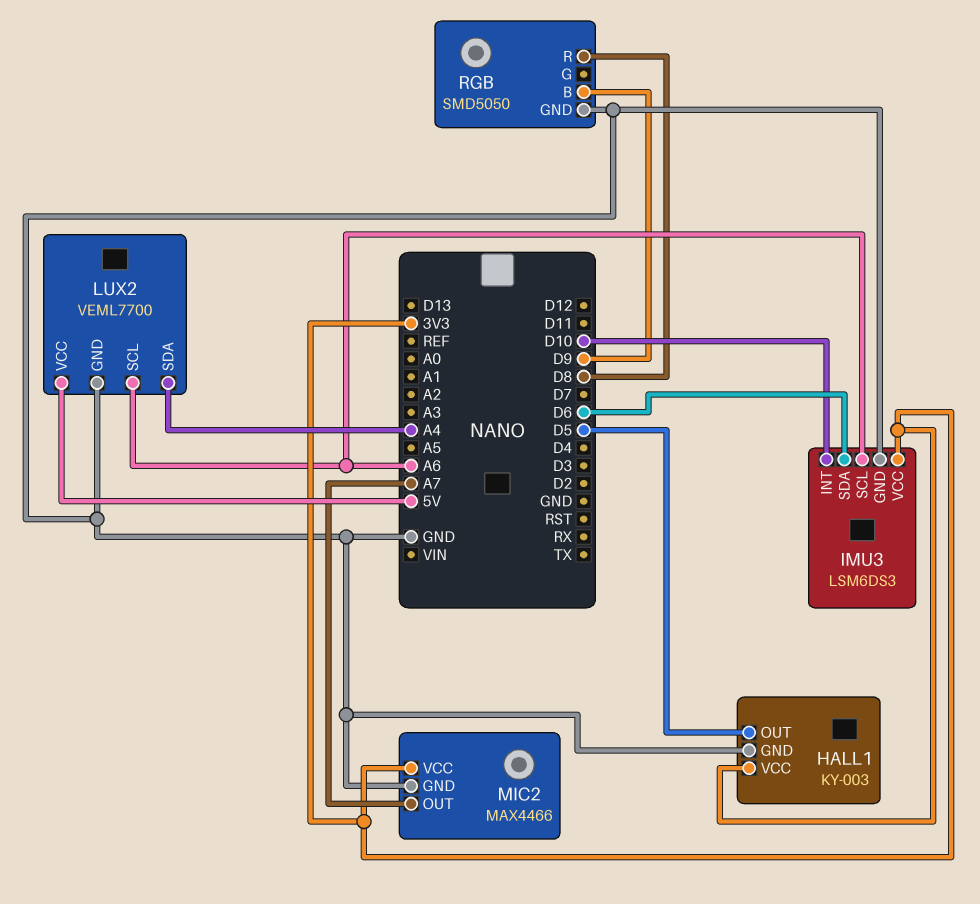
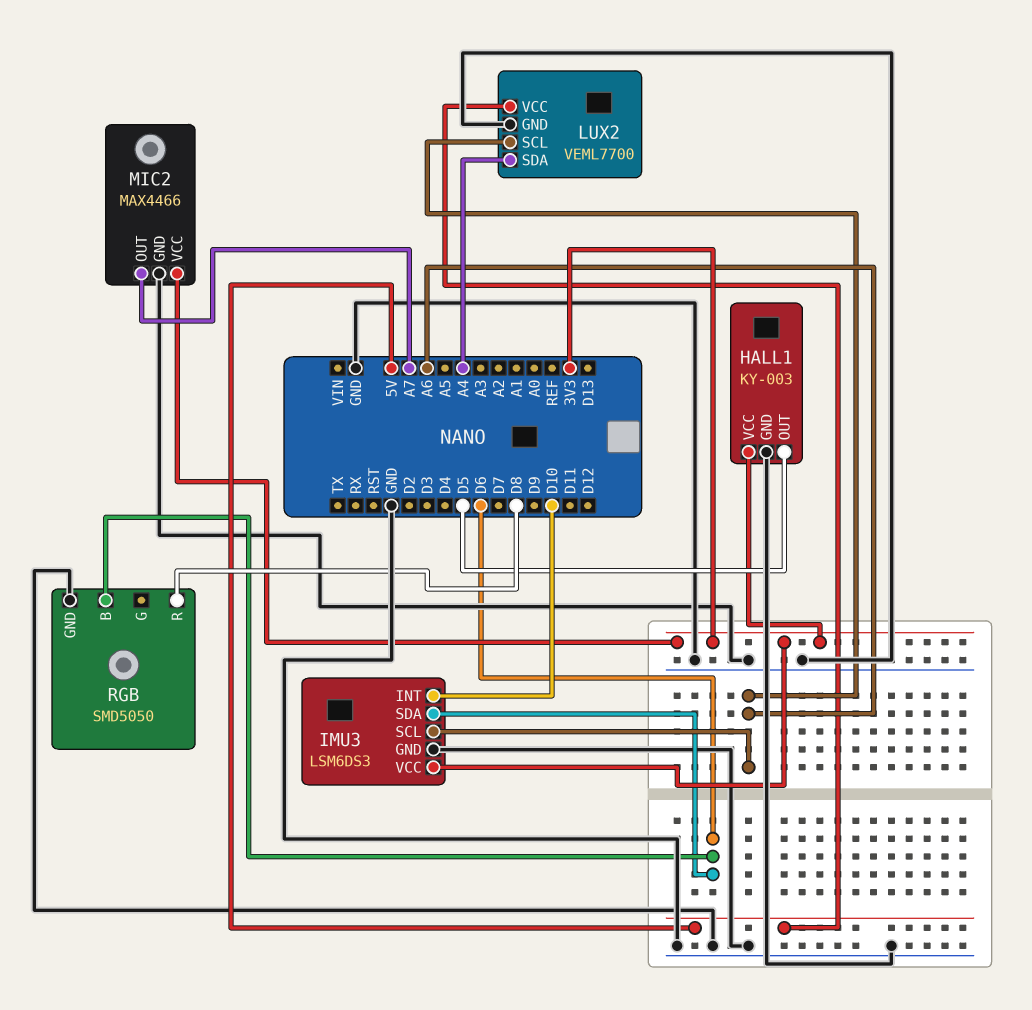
RGB pin B: D9 -> D6

